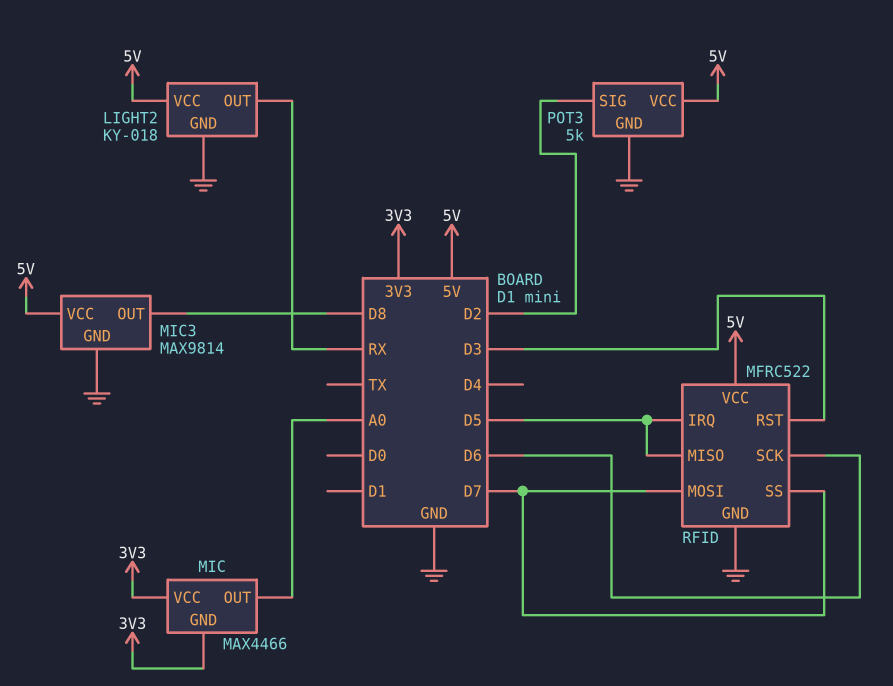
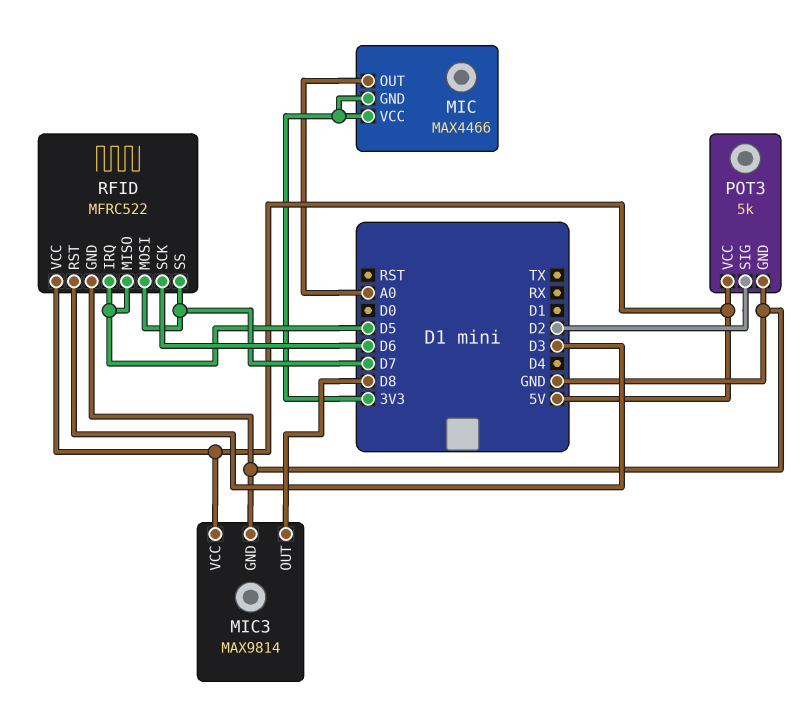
LIGHT2: KY-018 -> none
LIGHT2 pin GND: GND -> none
LIGHT2 pin OUT: RX -> none
LIGHT2 pin VCC: 5V -> none

